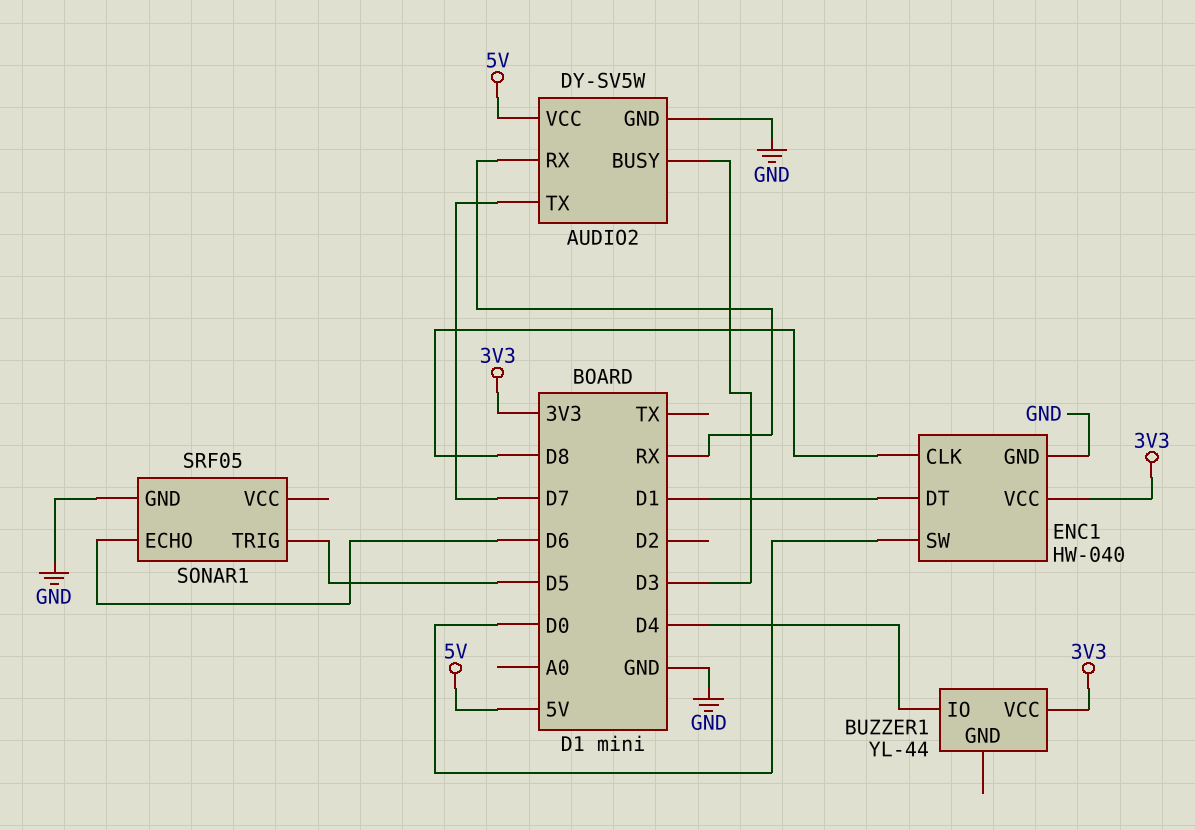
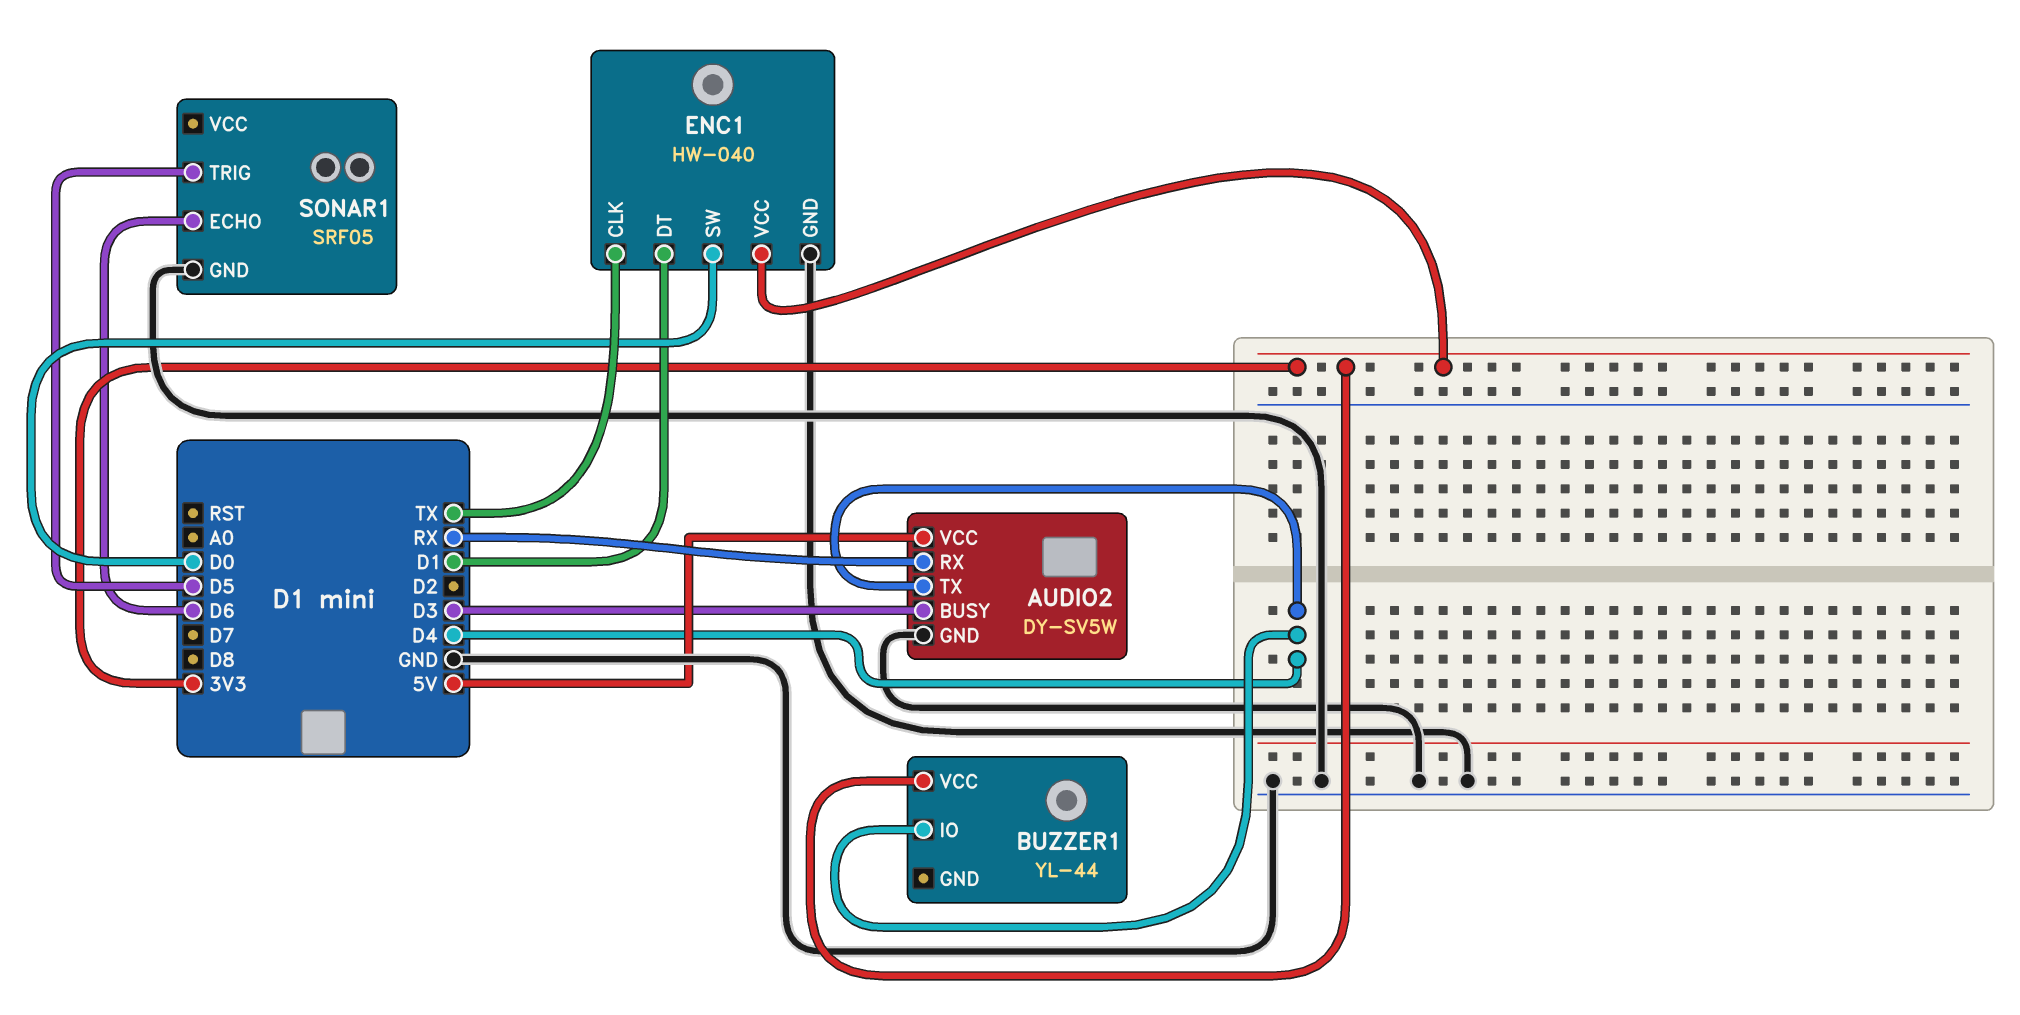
AUDIO2 pin TX: D7 -> D4
ENC1 pin CLK: D8 -> TX

